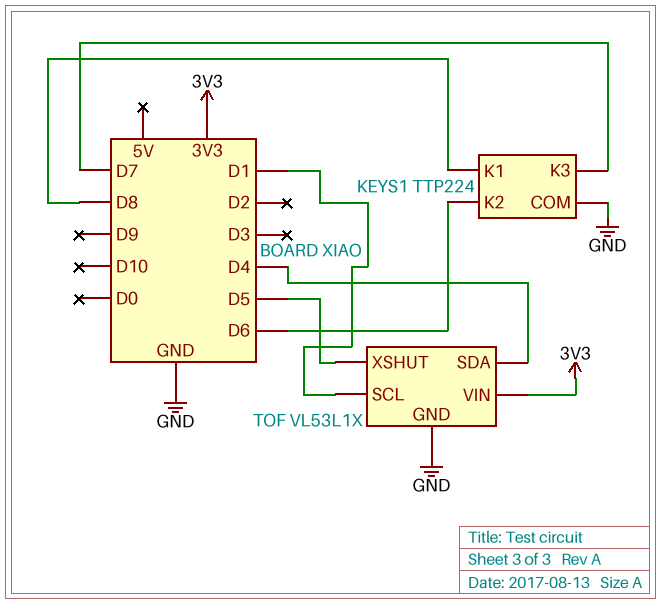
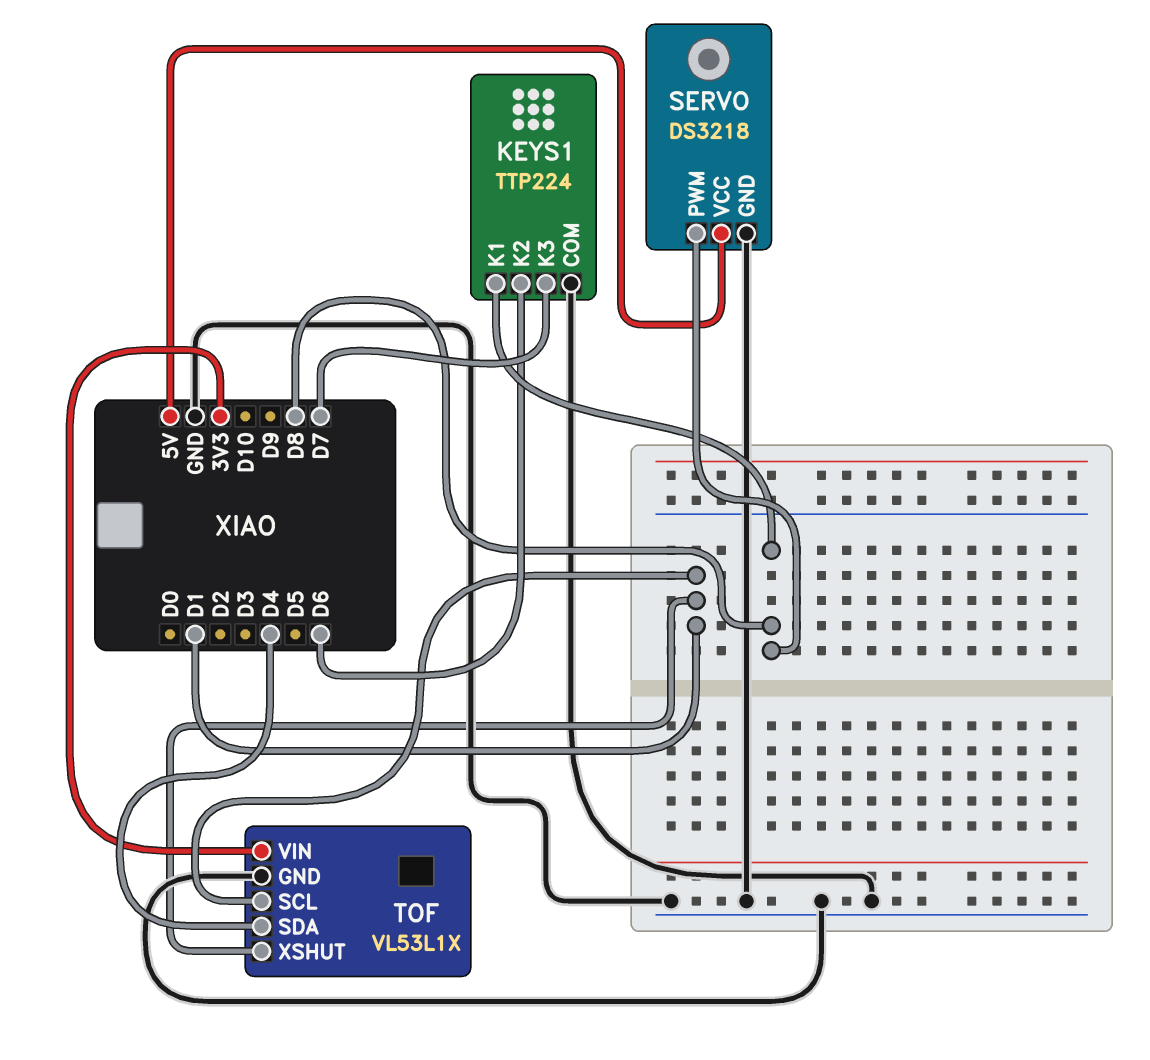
SERVO: none -> DS3218
SERVO pin GND: none -> GND
SERVO pin PWM: none -> D8
SERVO pin VCC: none -> 5V
TOF pin XSHUT: D5 -> D1

